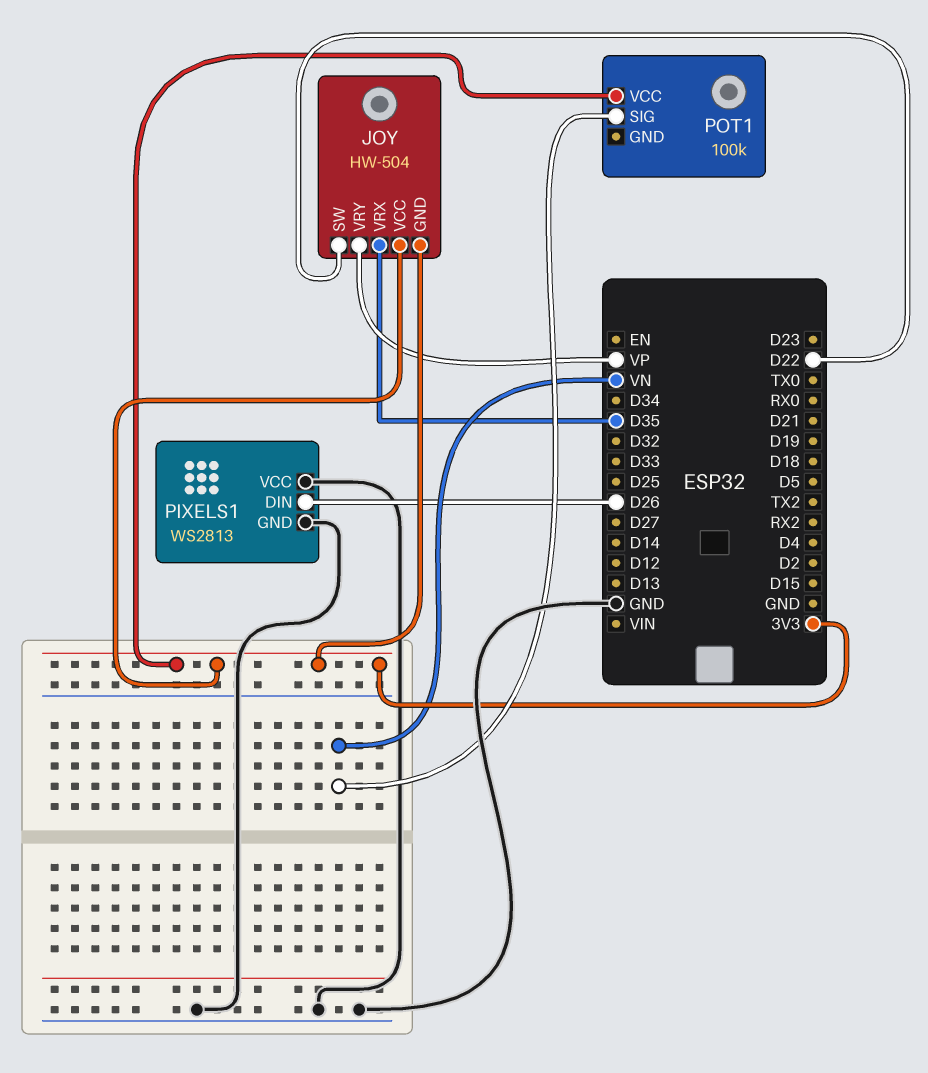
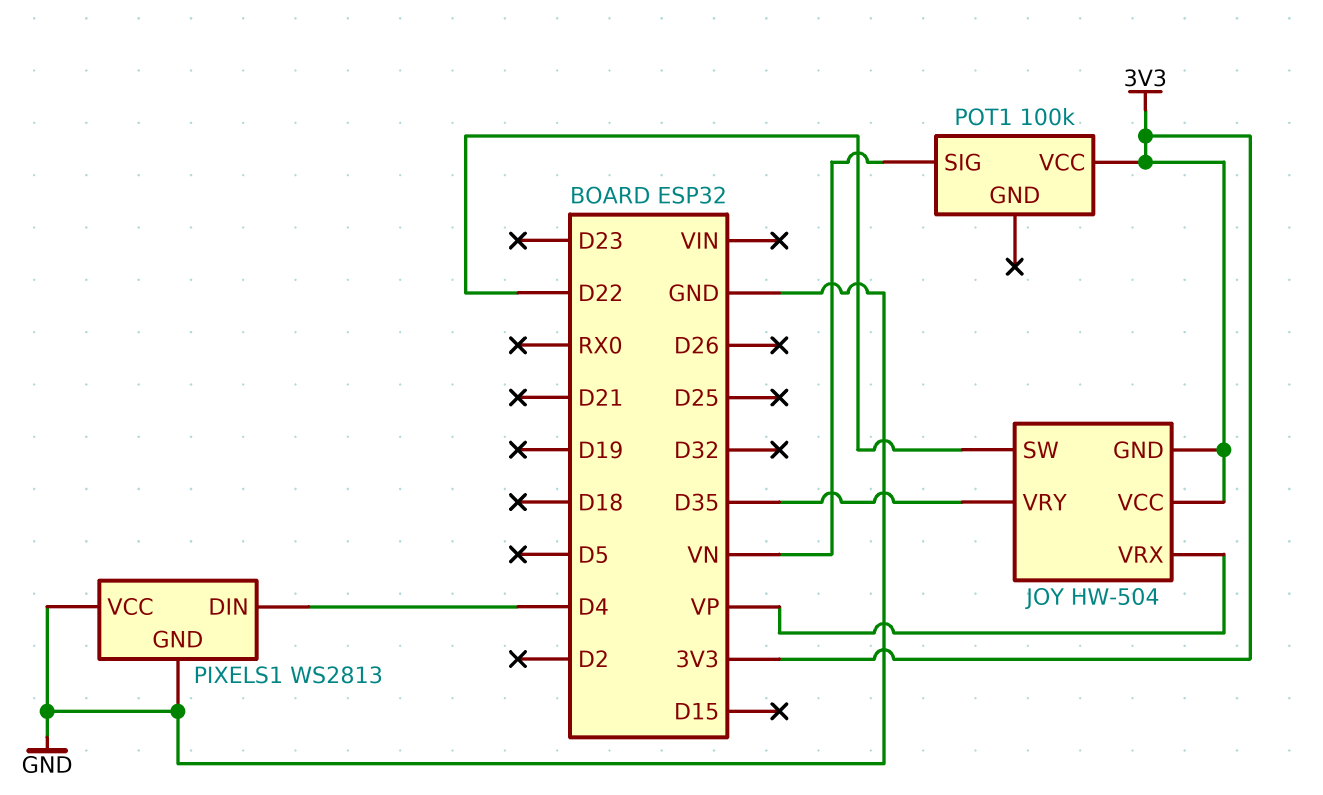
JOY pin VRX: D35 -> VP
JOY pin VRY: VP -> D35
PIXELS1 pin DIN: D26 -> D4

